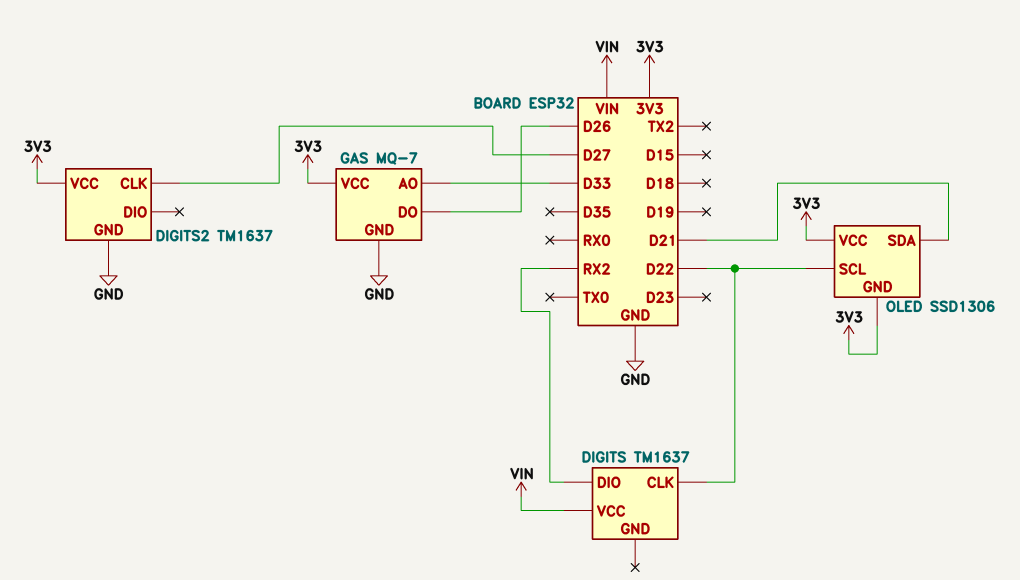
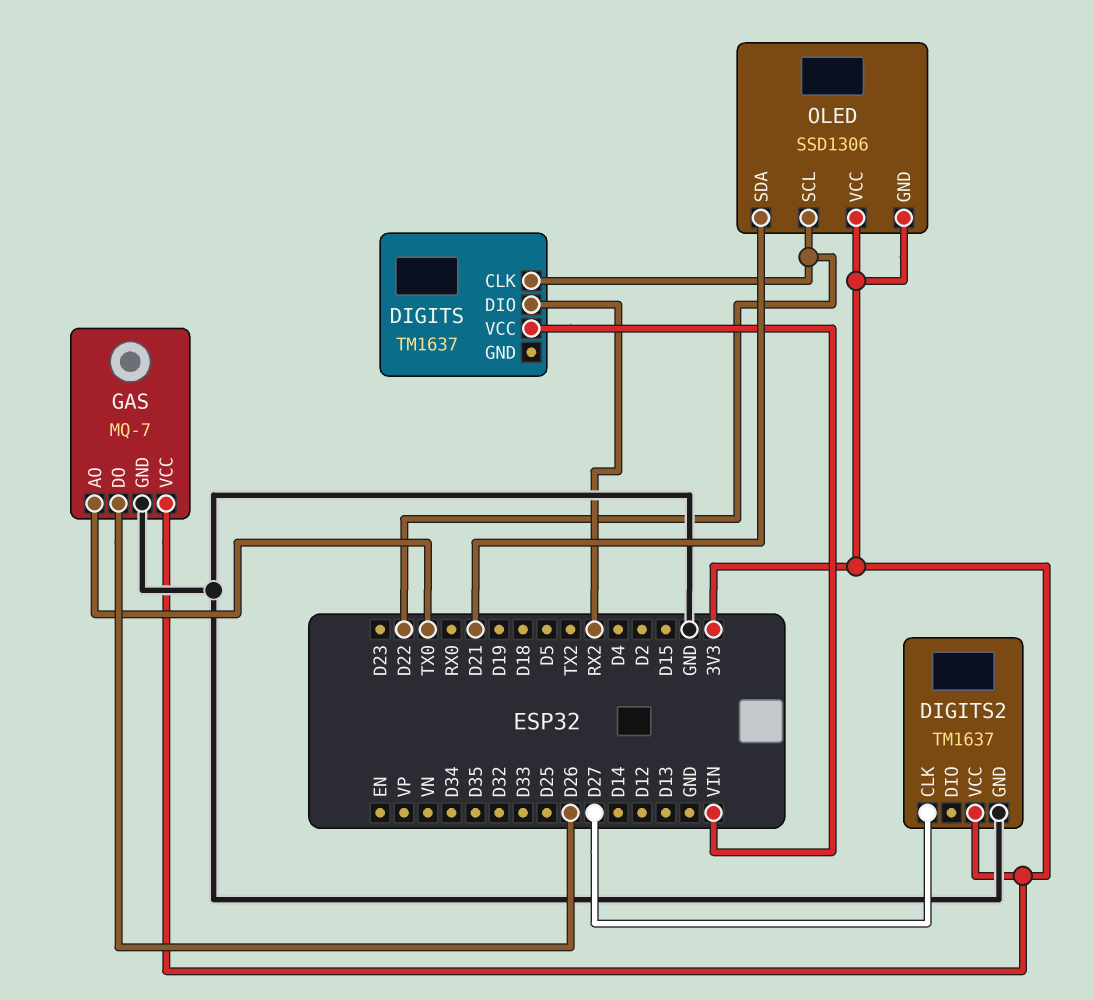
GAS pin AO: D33 -> TX0

